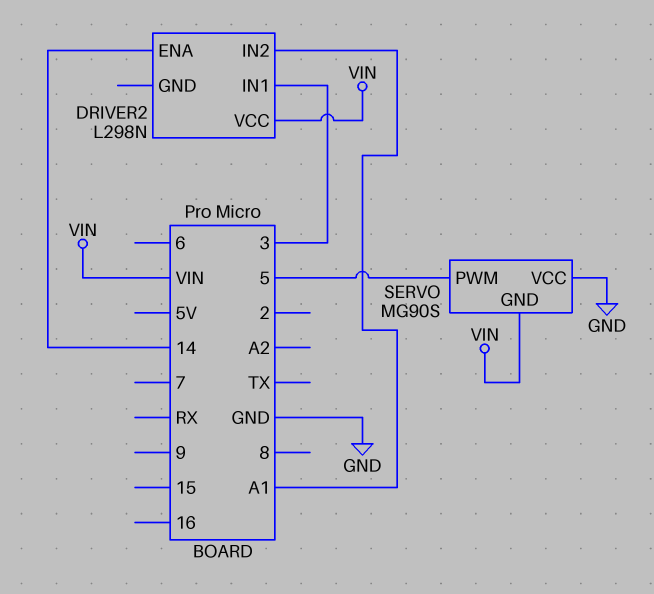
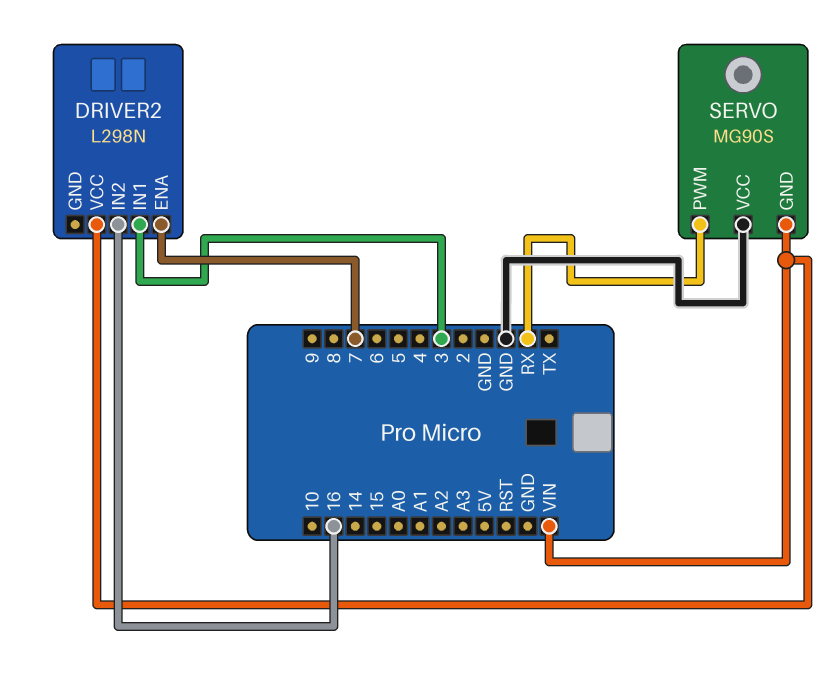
DRIVER2 pin ENA: 14 -> 7
DRIVER2 pin IN2: A1 -> 16
SERVO pin PWM: 5 -> RX

